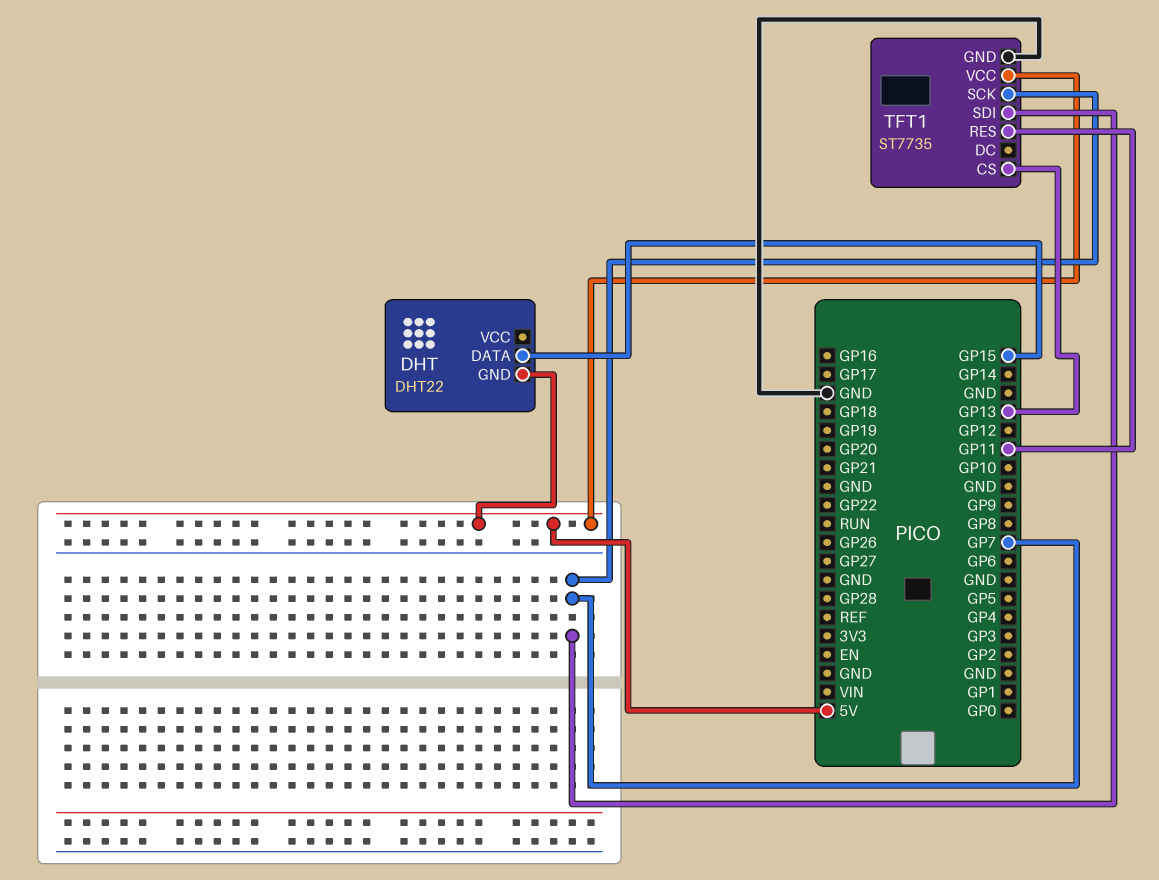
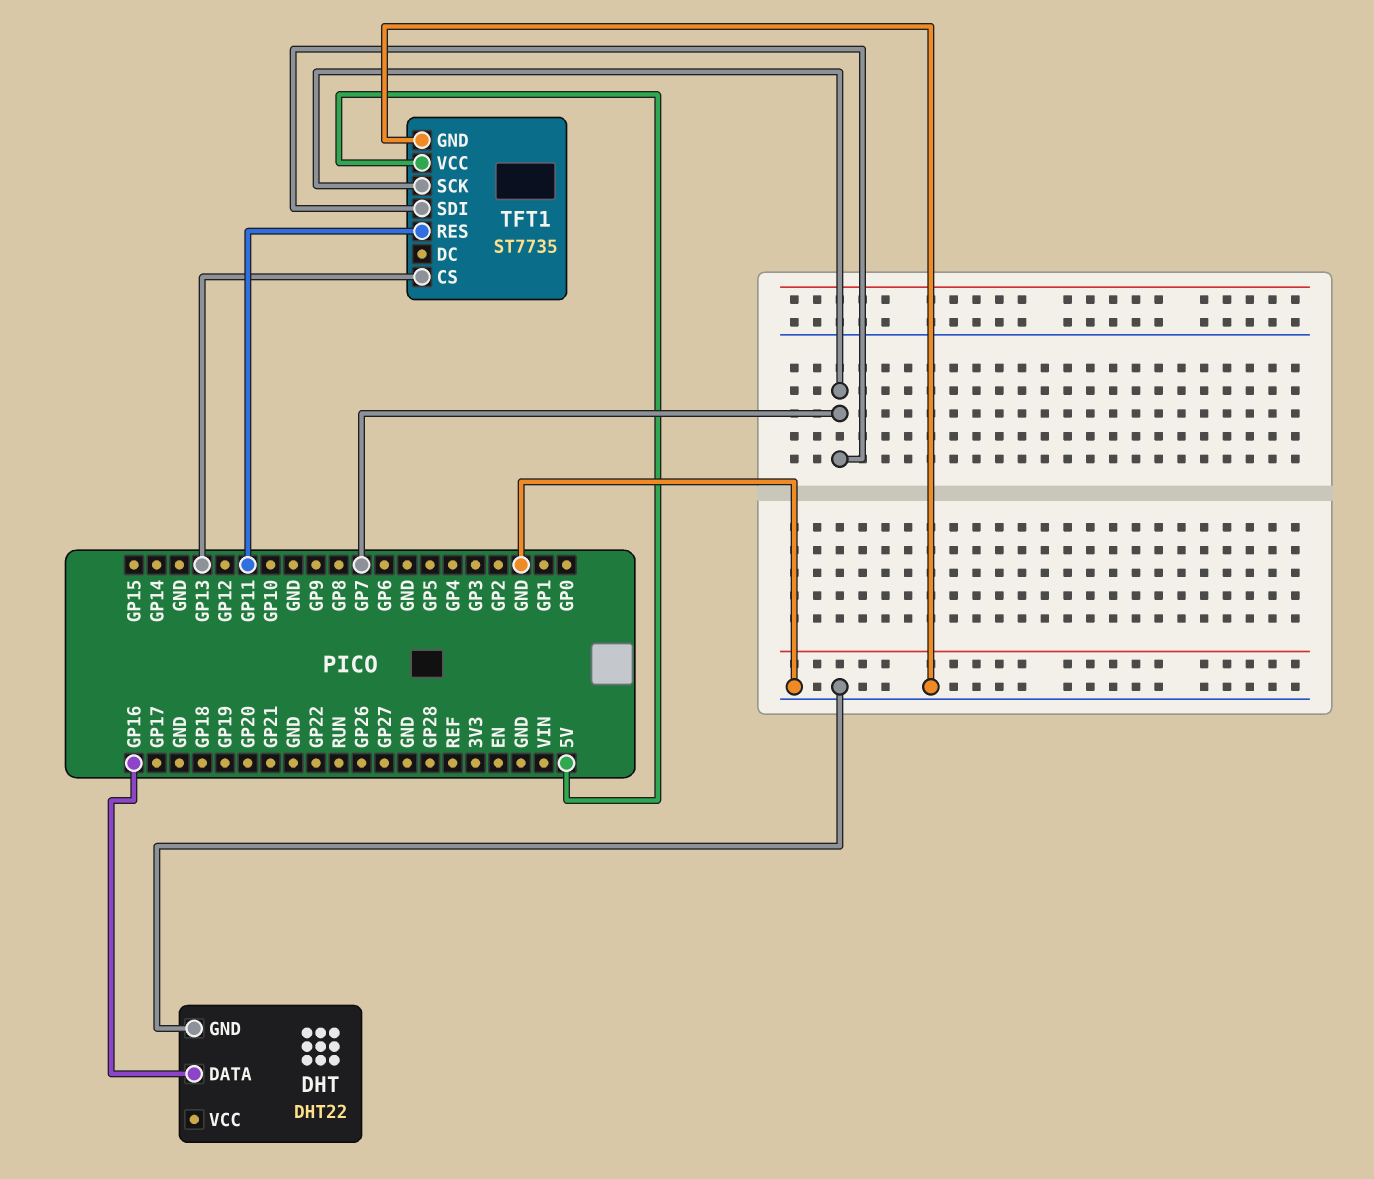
DHT pin DATA: GP15 -> GP16
DHT pin GND: 5V -> GND

